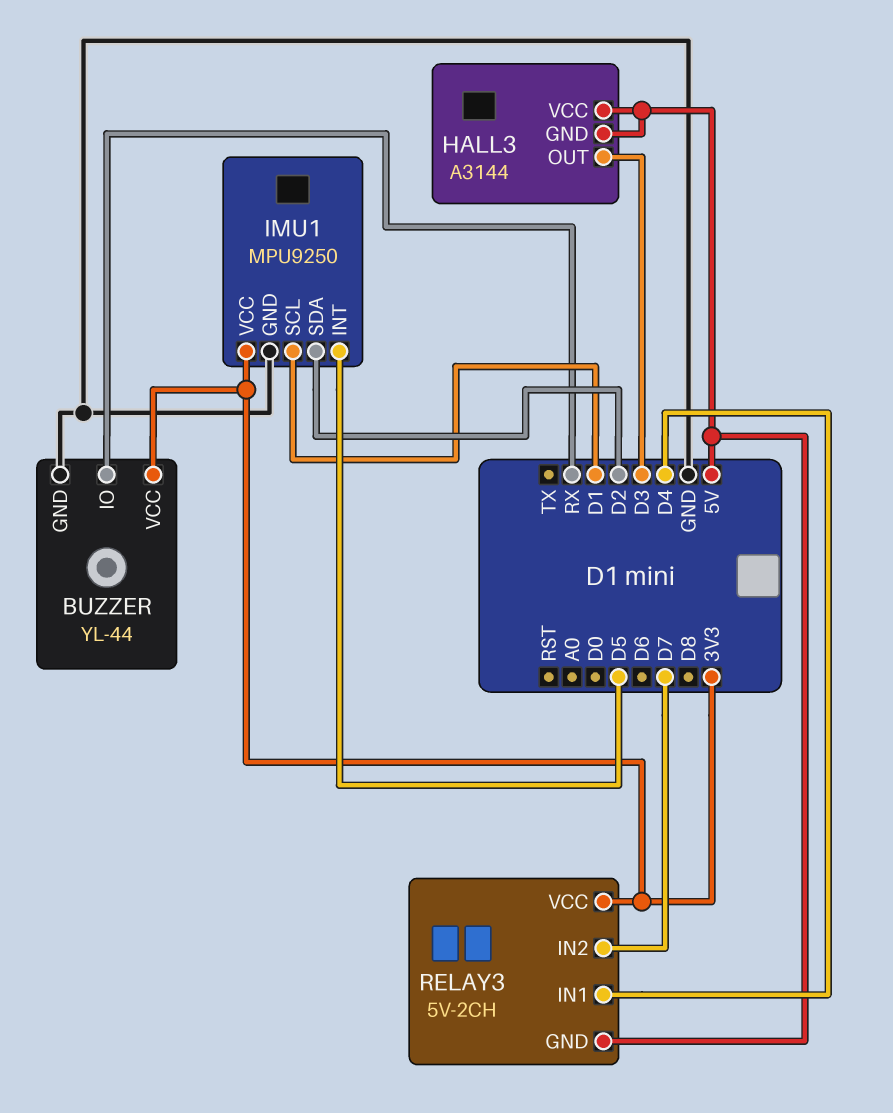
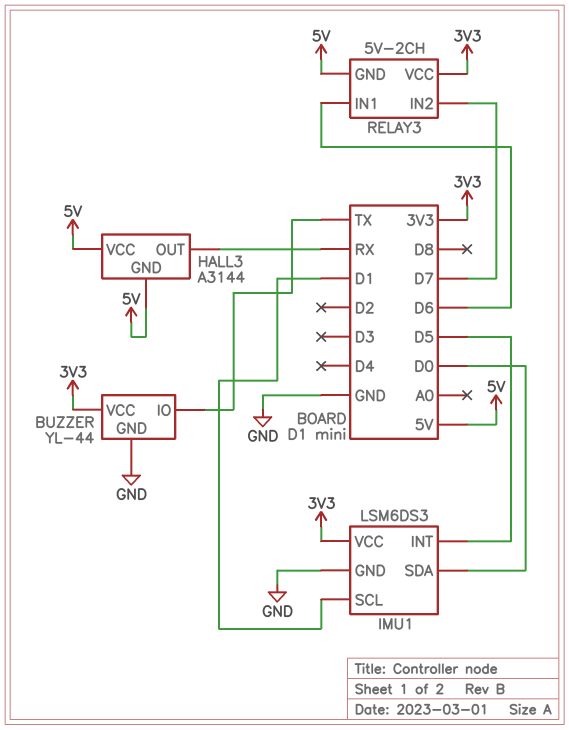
BUZZER pin IO: RX -> TX
HALL3 pin OUT: D3 -> RX
IMU1: MPU9250 -> LSM6DS3
IMU1 pin SDA: D2 -> D0
RELAY3 pin IN1: D4 -> D6

